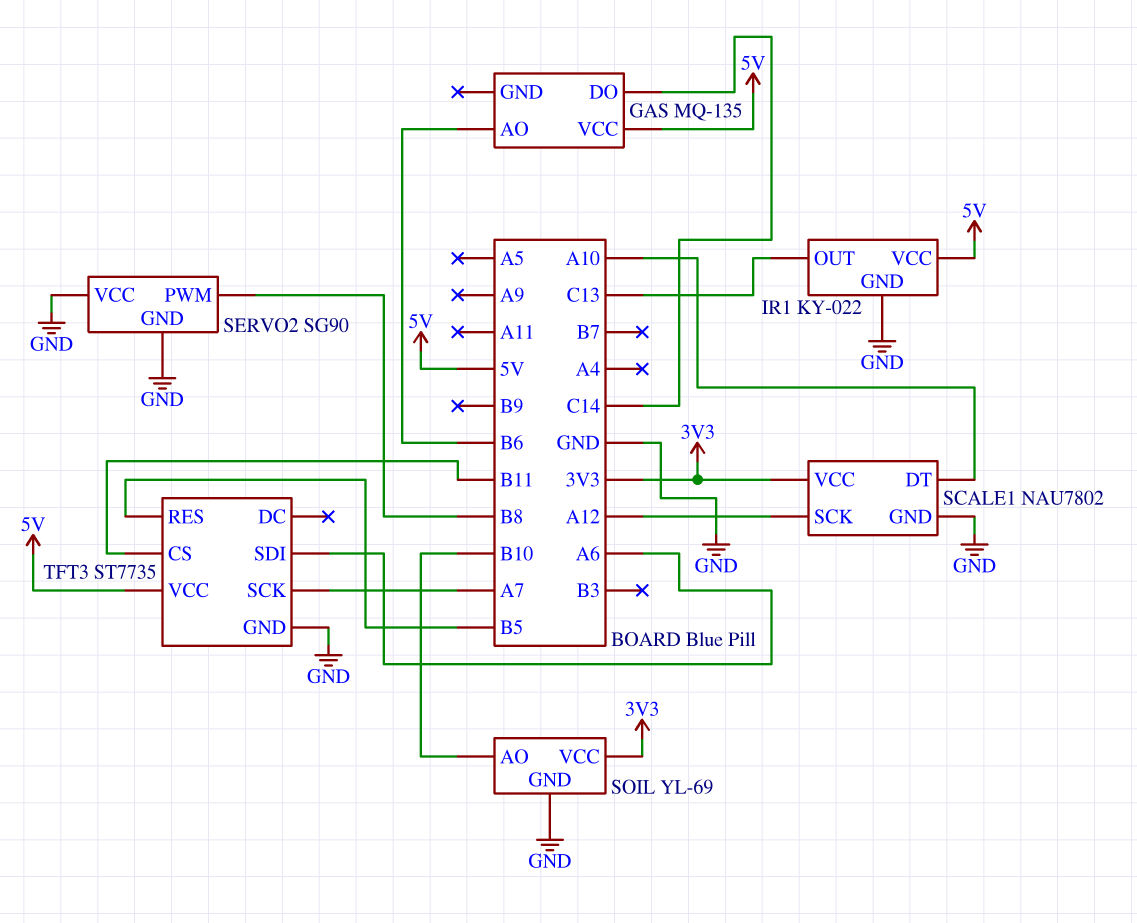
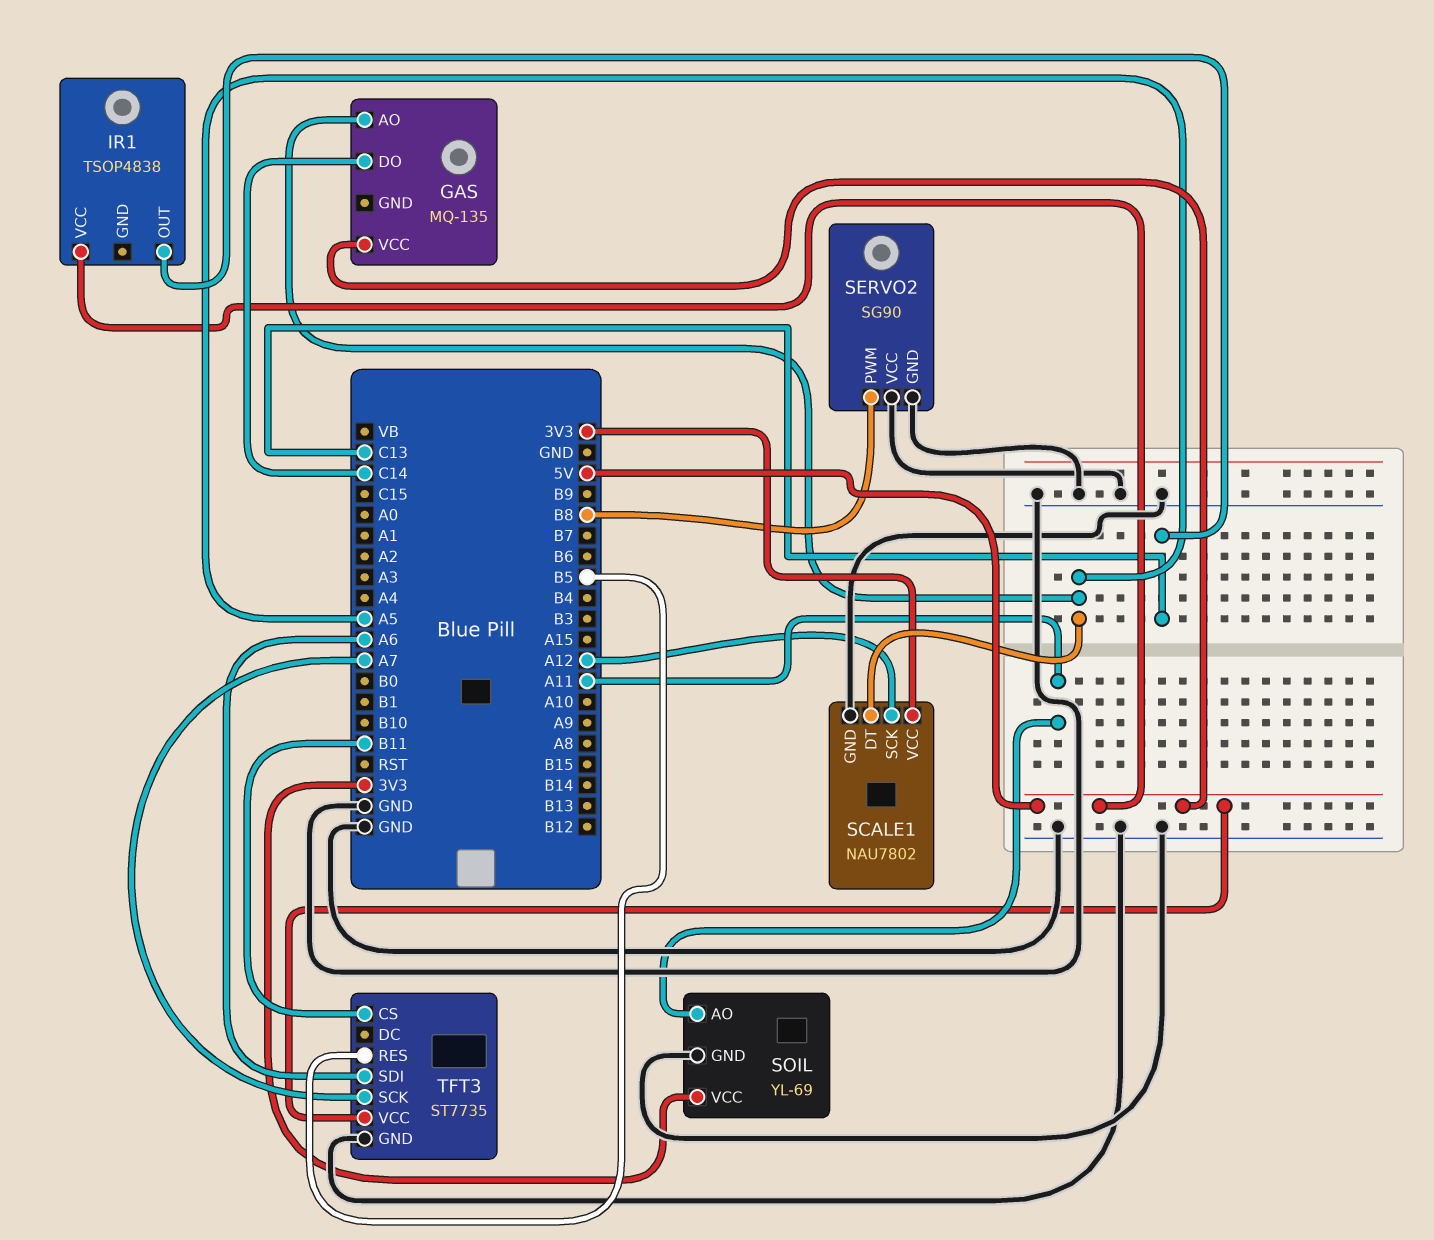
GAS pin AO: B6 -> A5
IR1: KY-022 -> TSOP4838
IR1 pin GND: GND -> none
SCALE1 pin DT: A10 -> A5
SOIL pin AO: B10 -> A11

